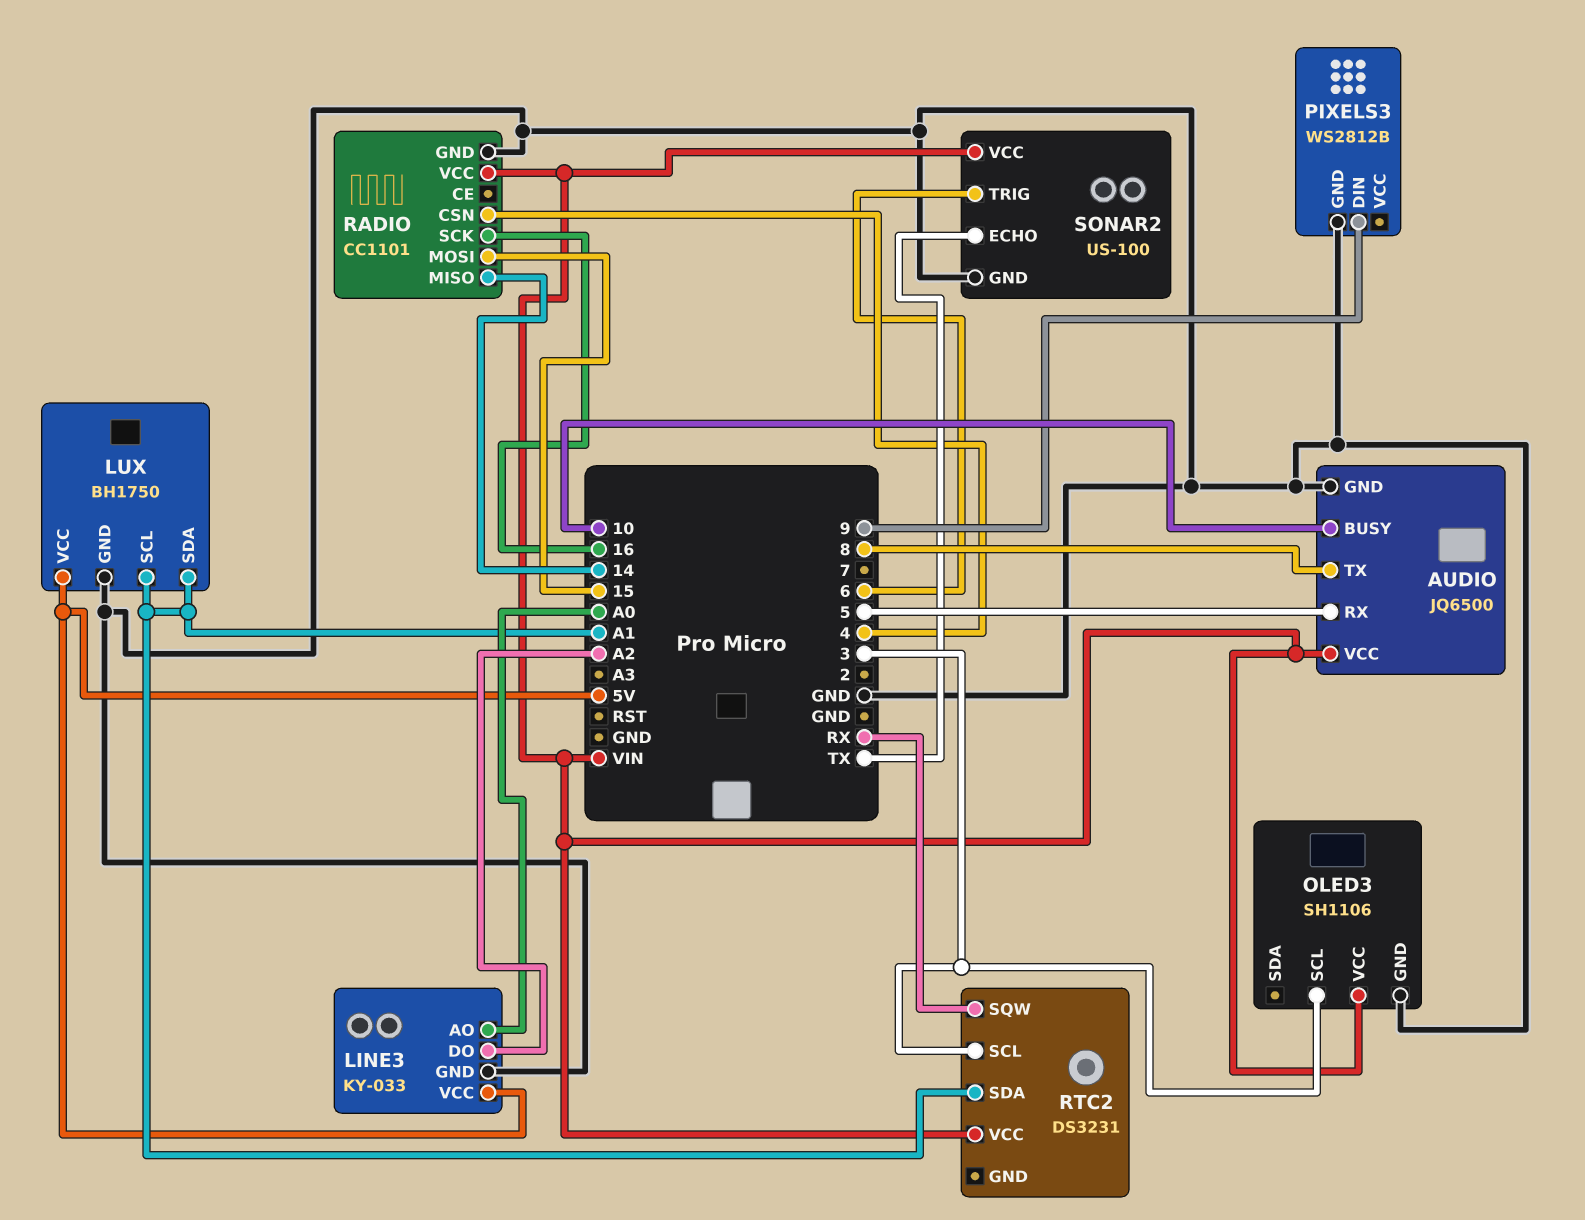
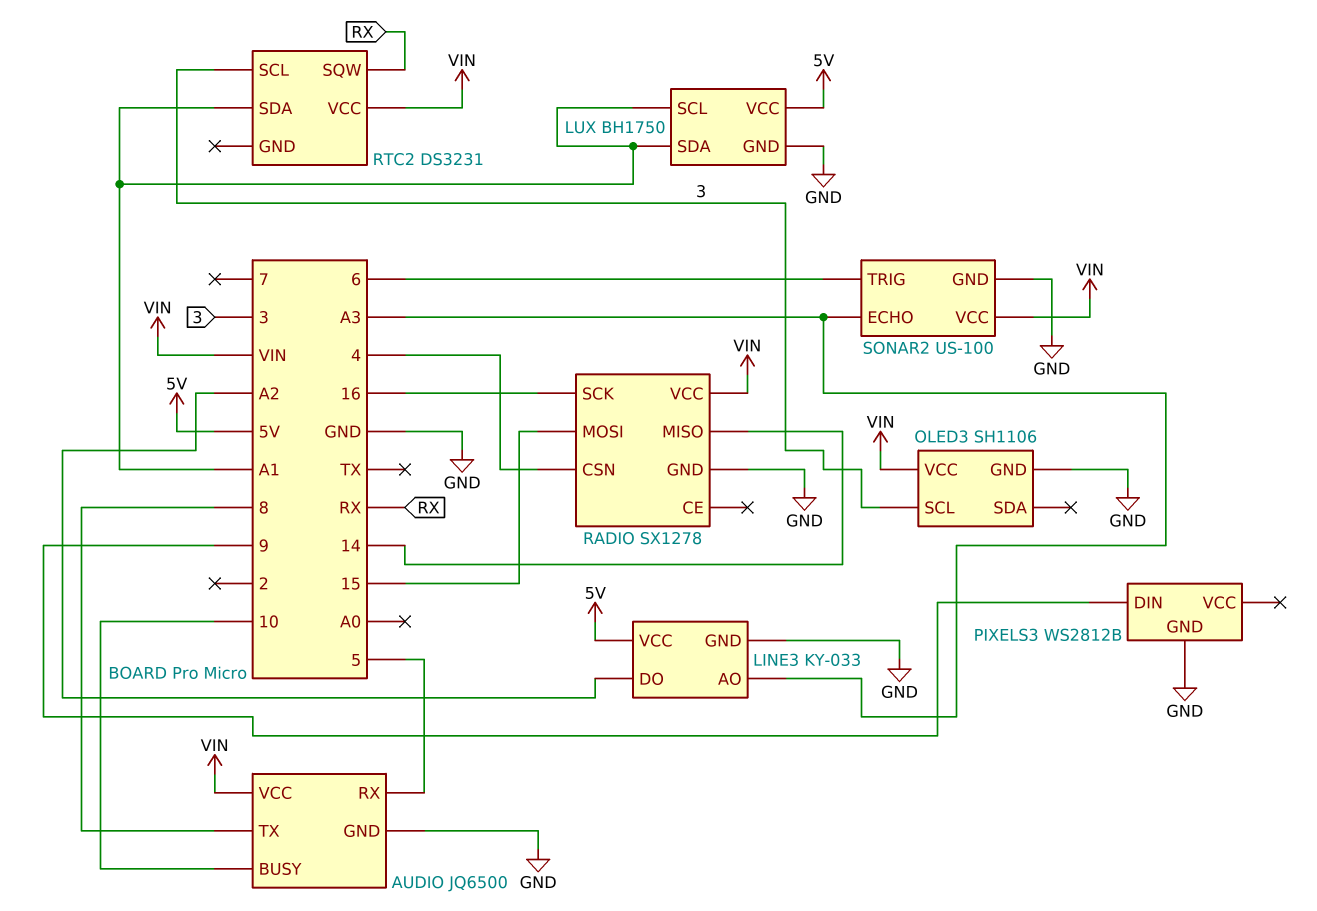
LINE3 pin AO: A0 -> A3
RADIO: CC1101 -> SX1278
SONAR2 pin ECHO: TX -> A3

